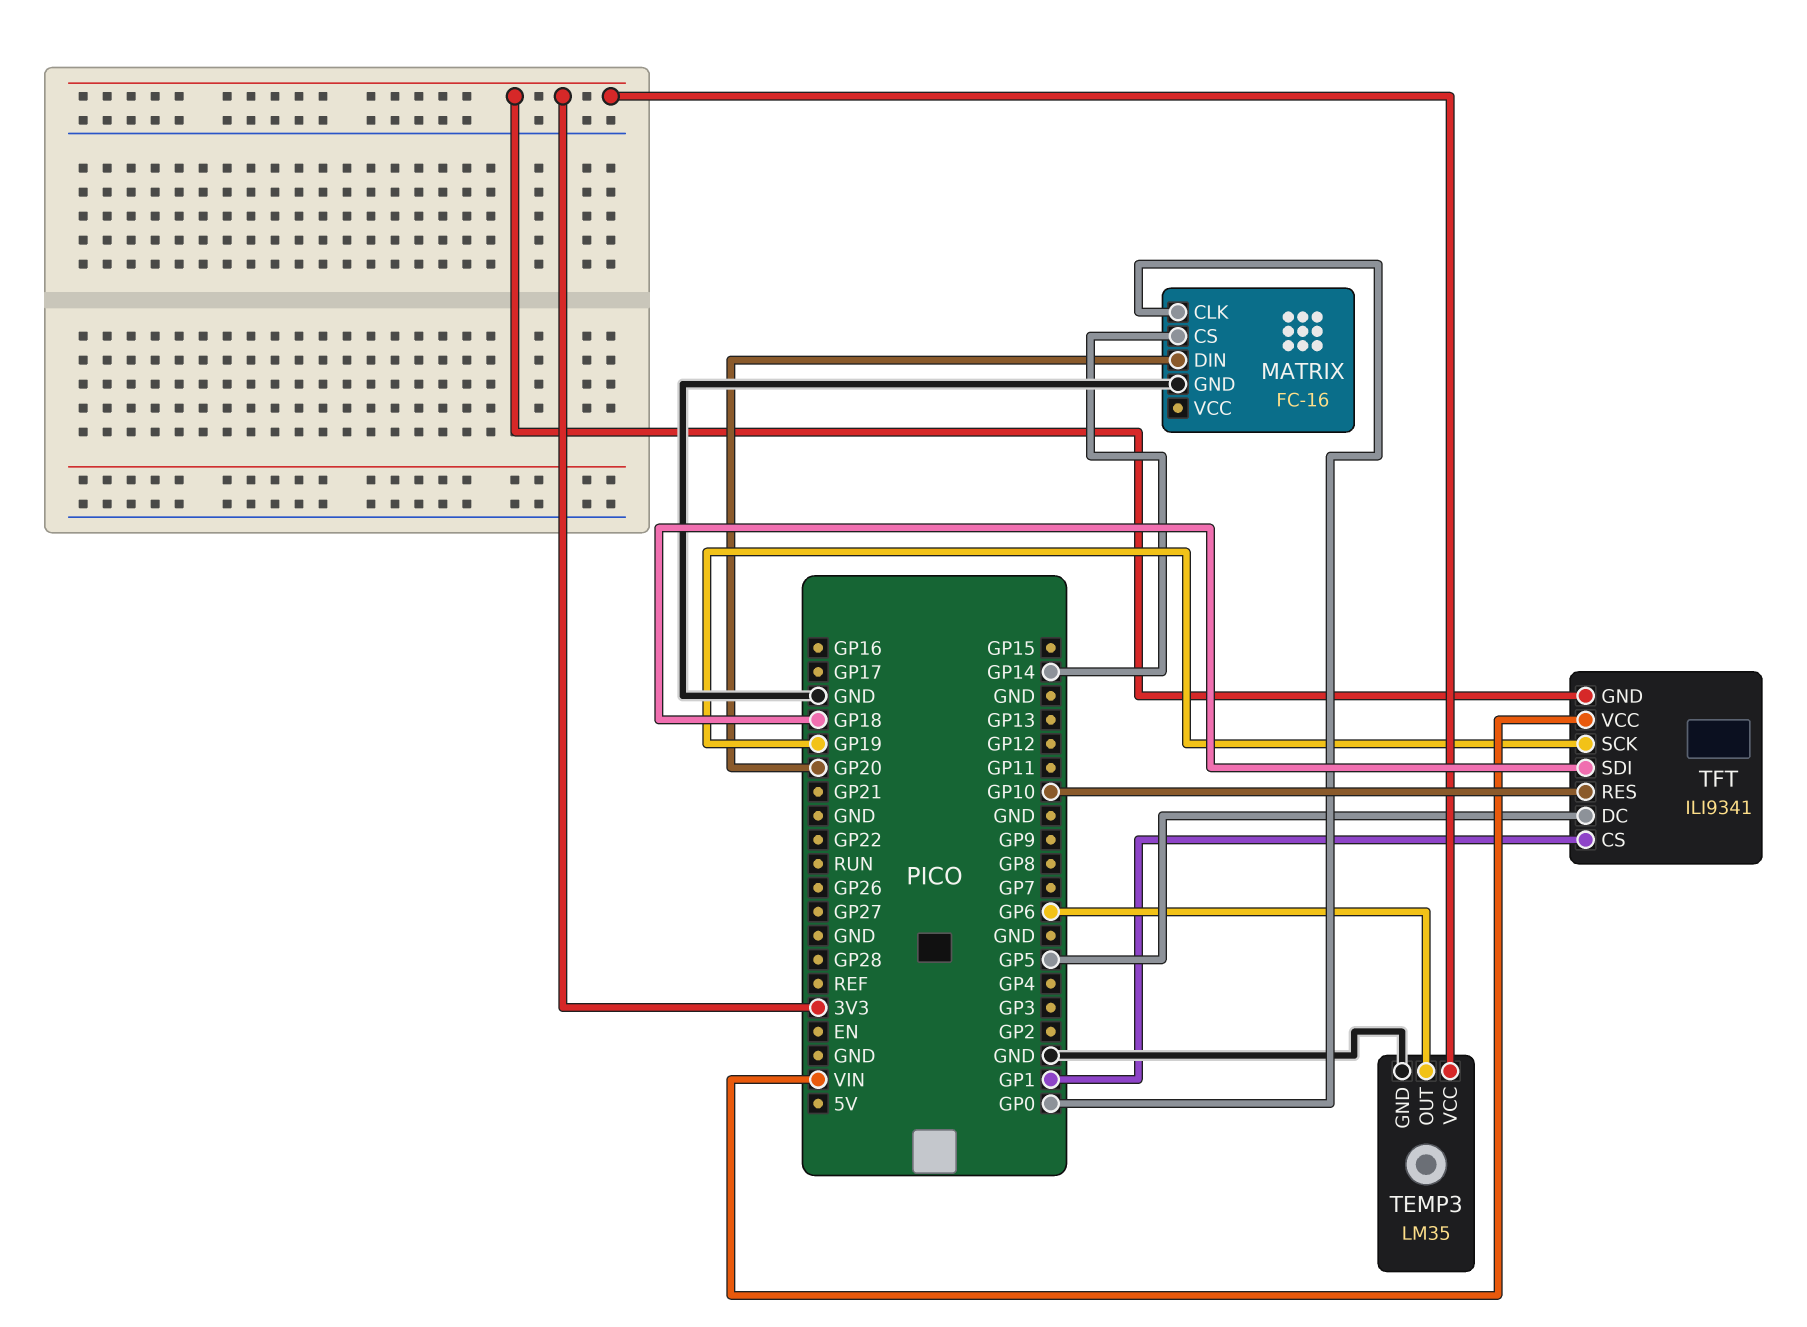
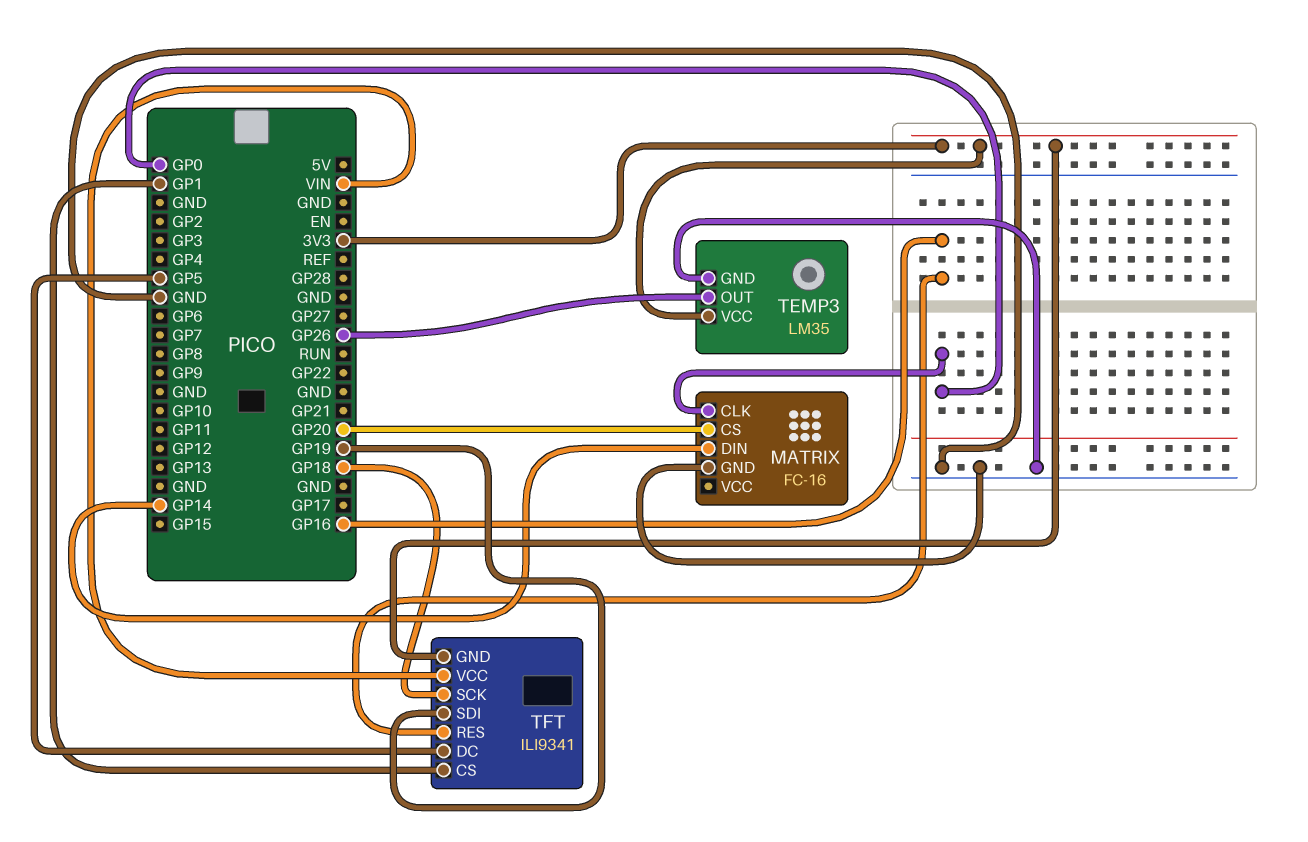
MATRIX pin CS: GP14 -> GP20
MATRIX pin DIN: GP20 -> GP14
TEMP3 pin OUT: GP6 -> GP26
TFT pin RES: GP10 -> GP16
TFT pin SCK: GP19 -> GP18
TFT pin SDI: GP18 -> GP19

